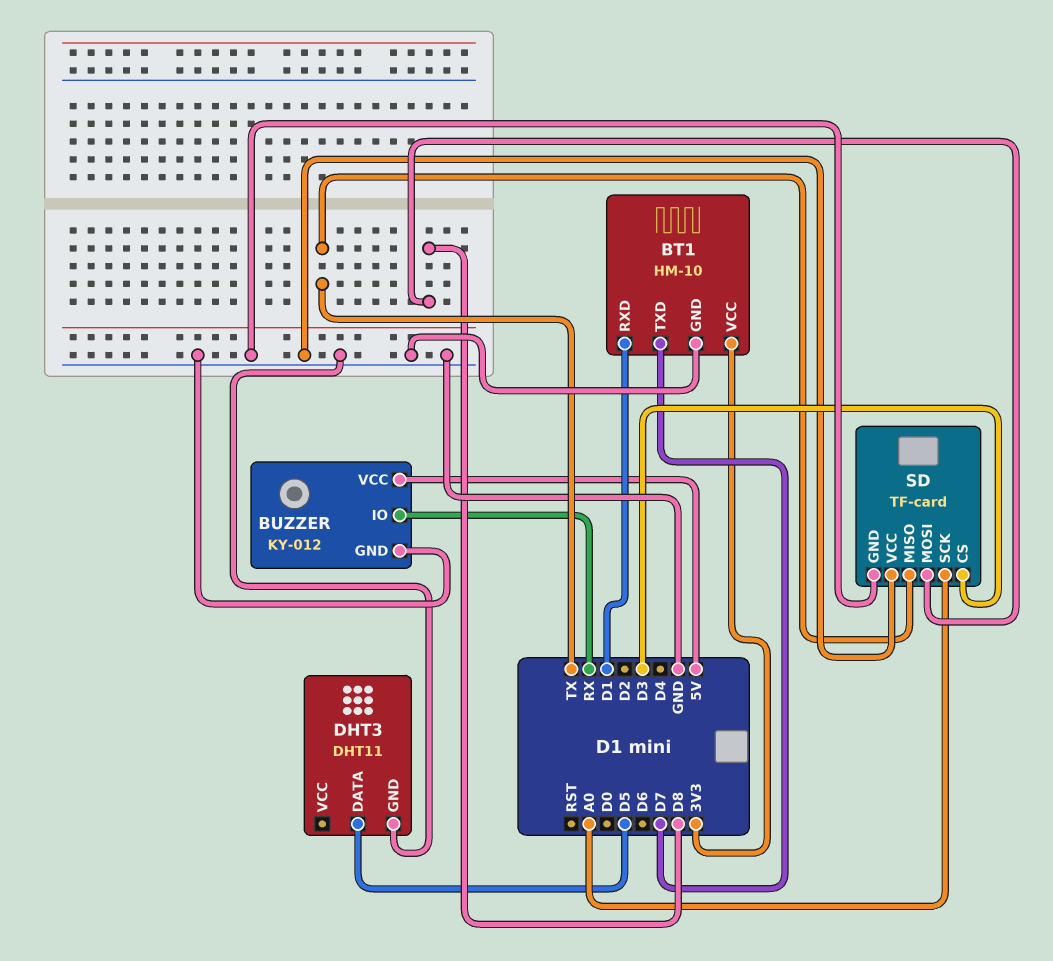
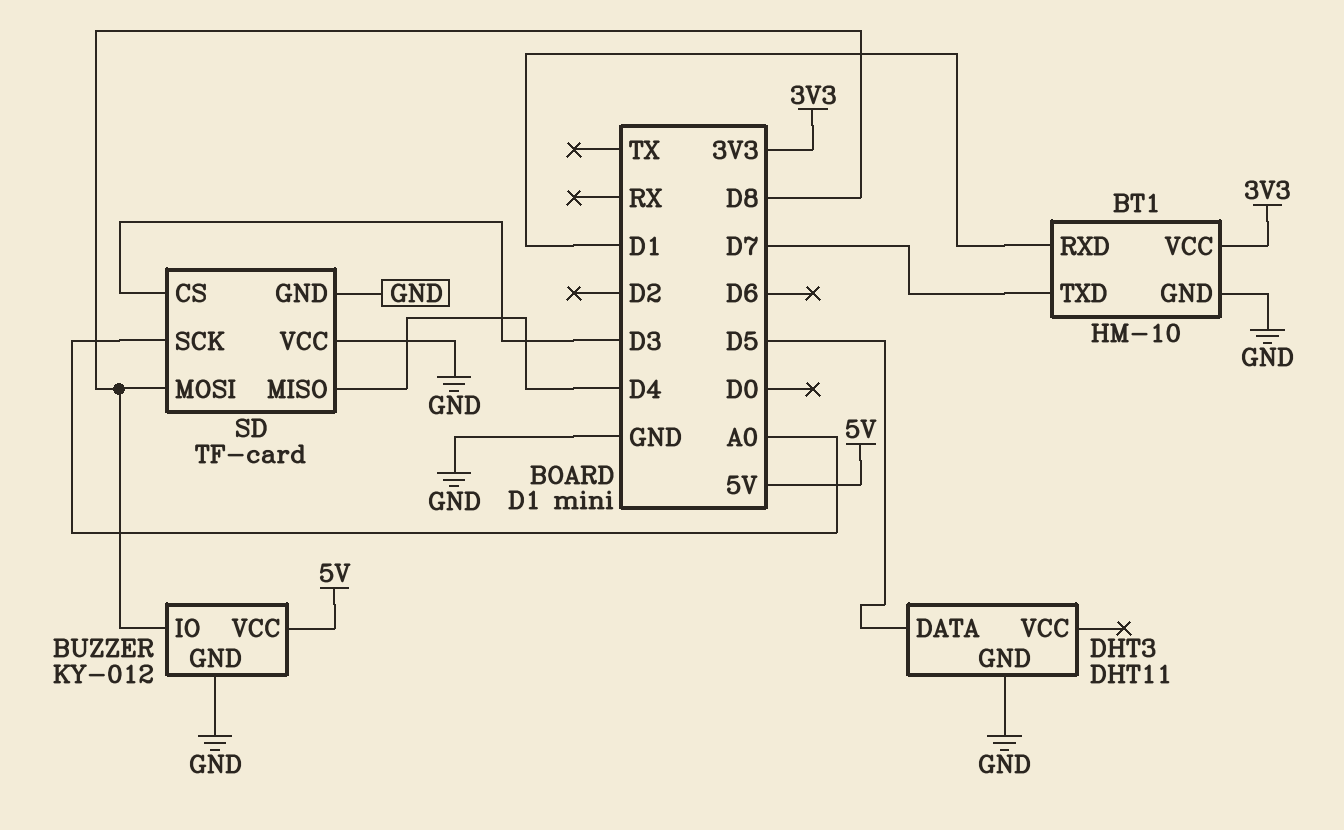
BUZZER pin IO: RX -> D8
SD pin MISO: TX -> D4

